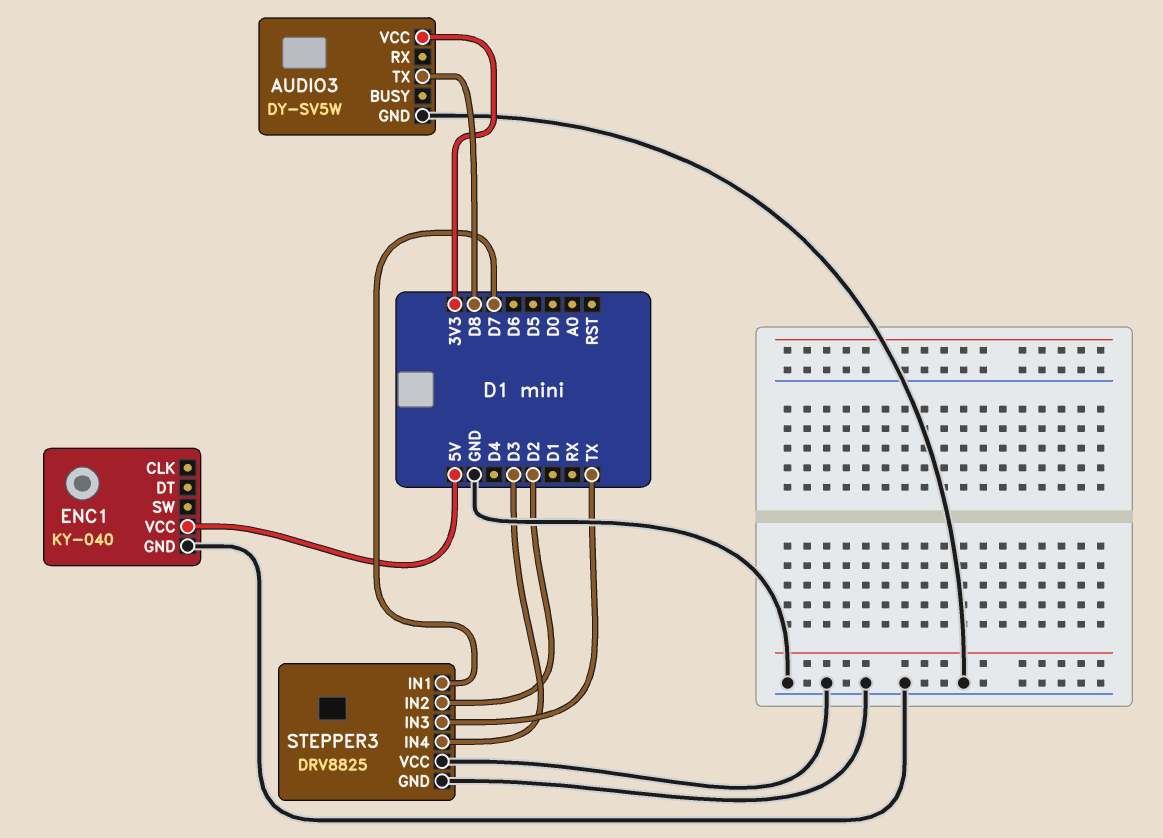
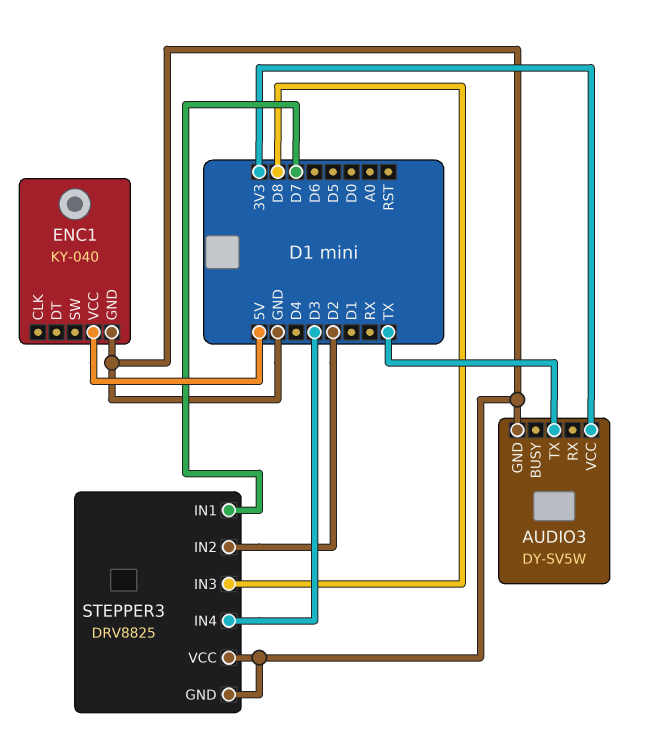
AUDIO3 pin TX: D8 -> TX
STEPPER3 pin IN3: TX -> D8

